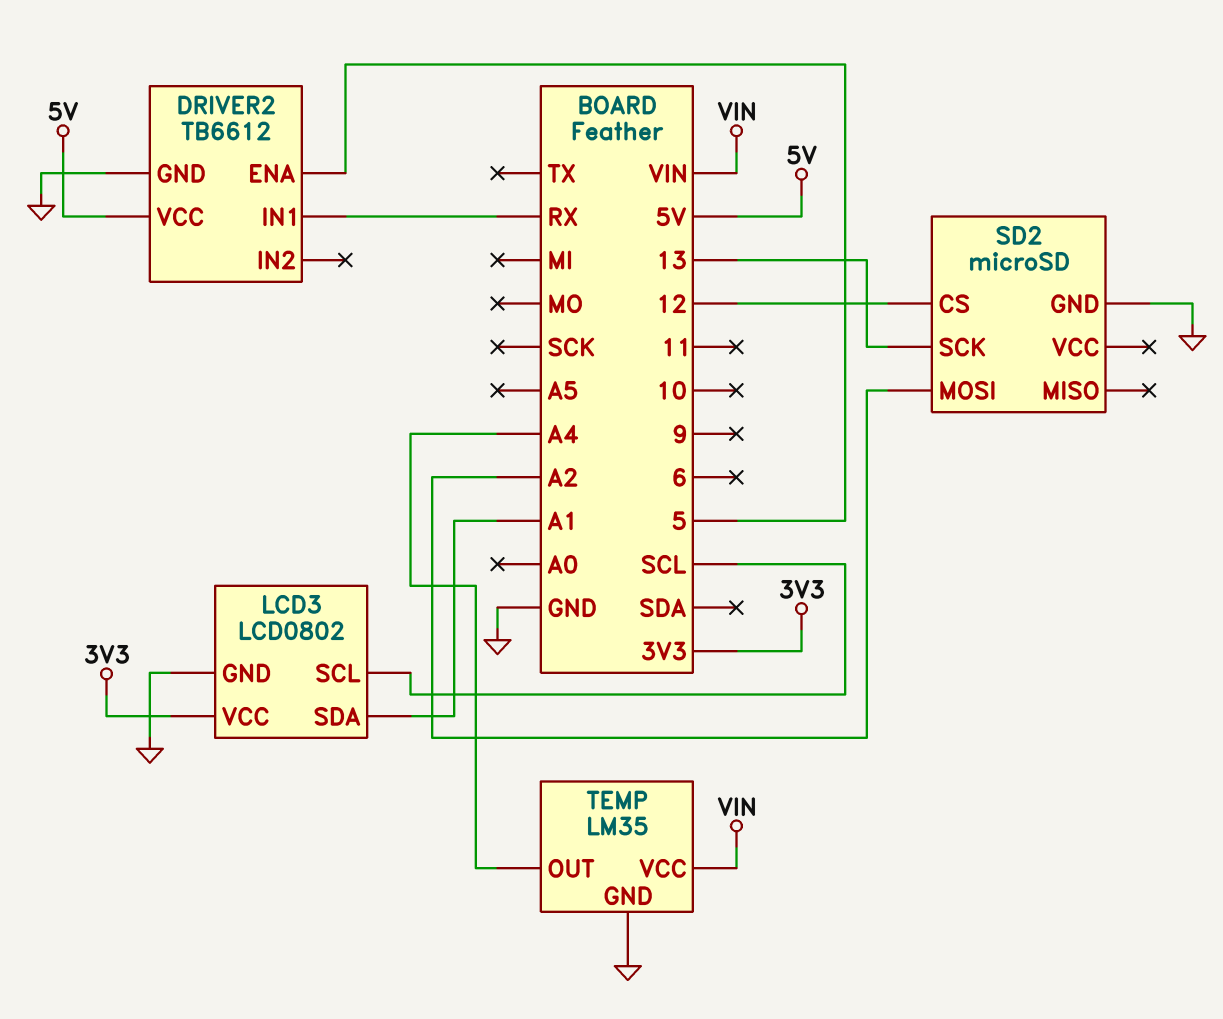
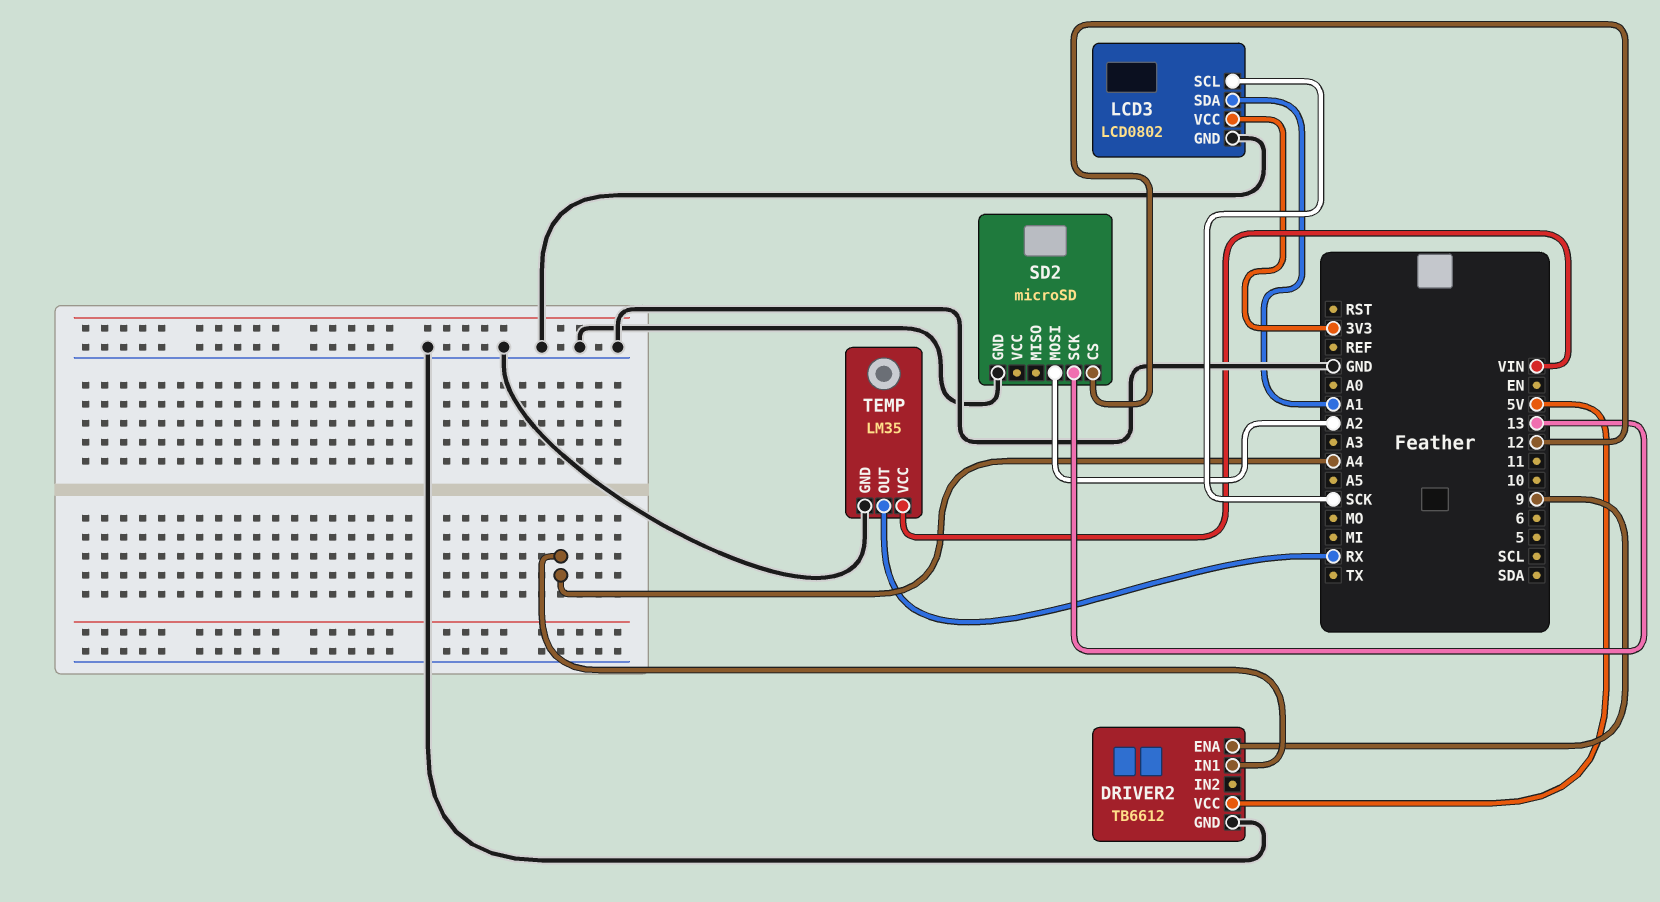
DRIVER2 pin ENA: 5 -> 9
DRIVER2 pin IN1: RX -> A4
LCD3 pin SCL: SCL -> SCK
TEMP pin OUT: A4 -> RX

